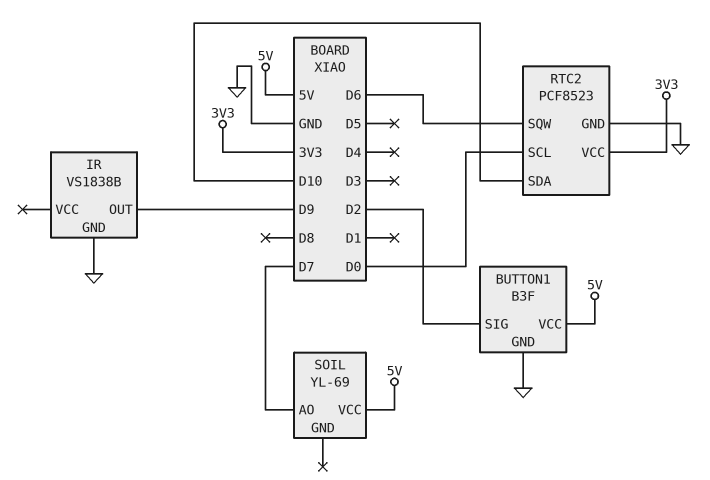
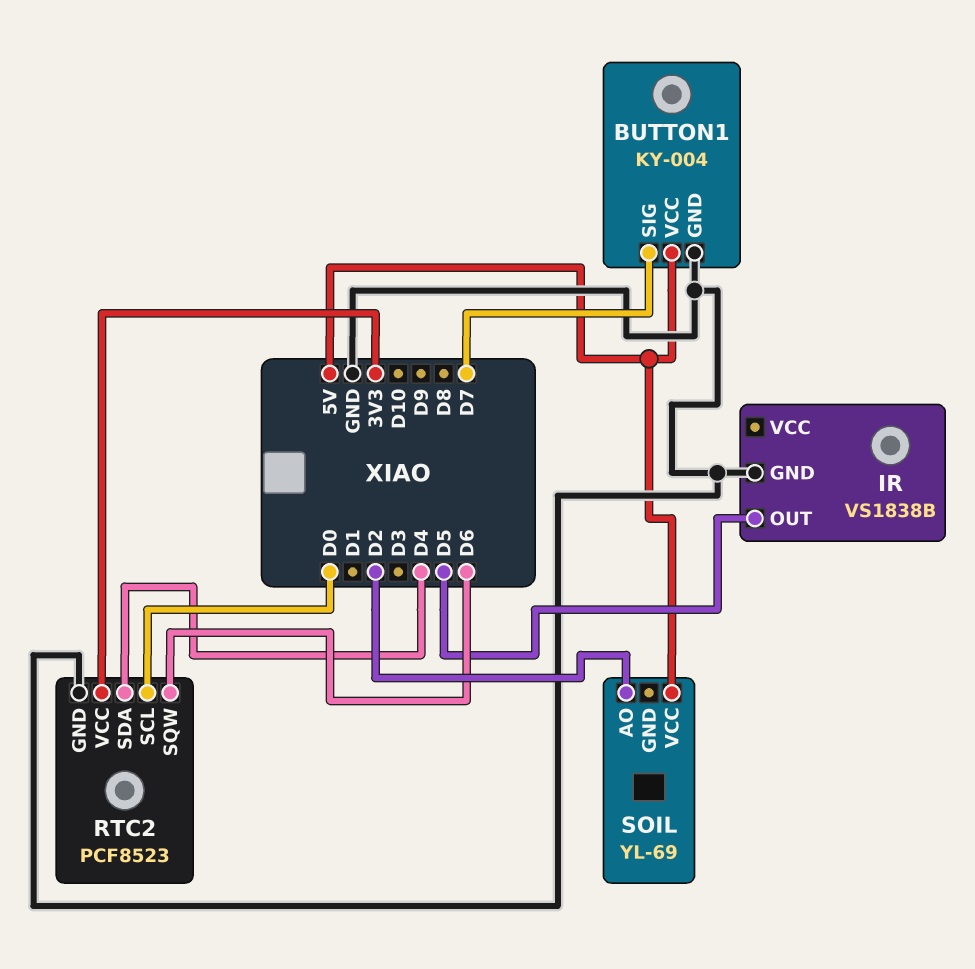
BUTTON1: B3F -> KY-004
BUTTON1 pin SIG: D2 -> D7
IR pin OUT: D9 -> D5
RTC2 pin SDA: D10 -> D4
SOIL pin AO: D7 -> D2

